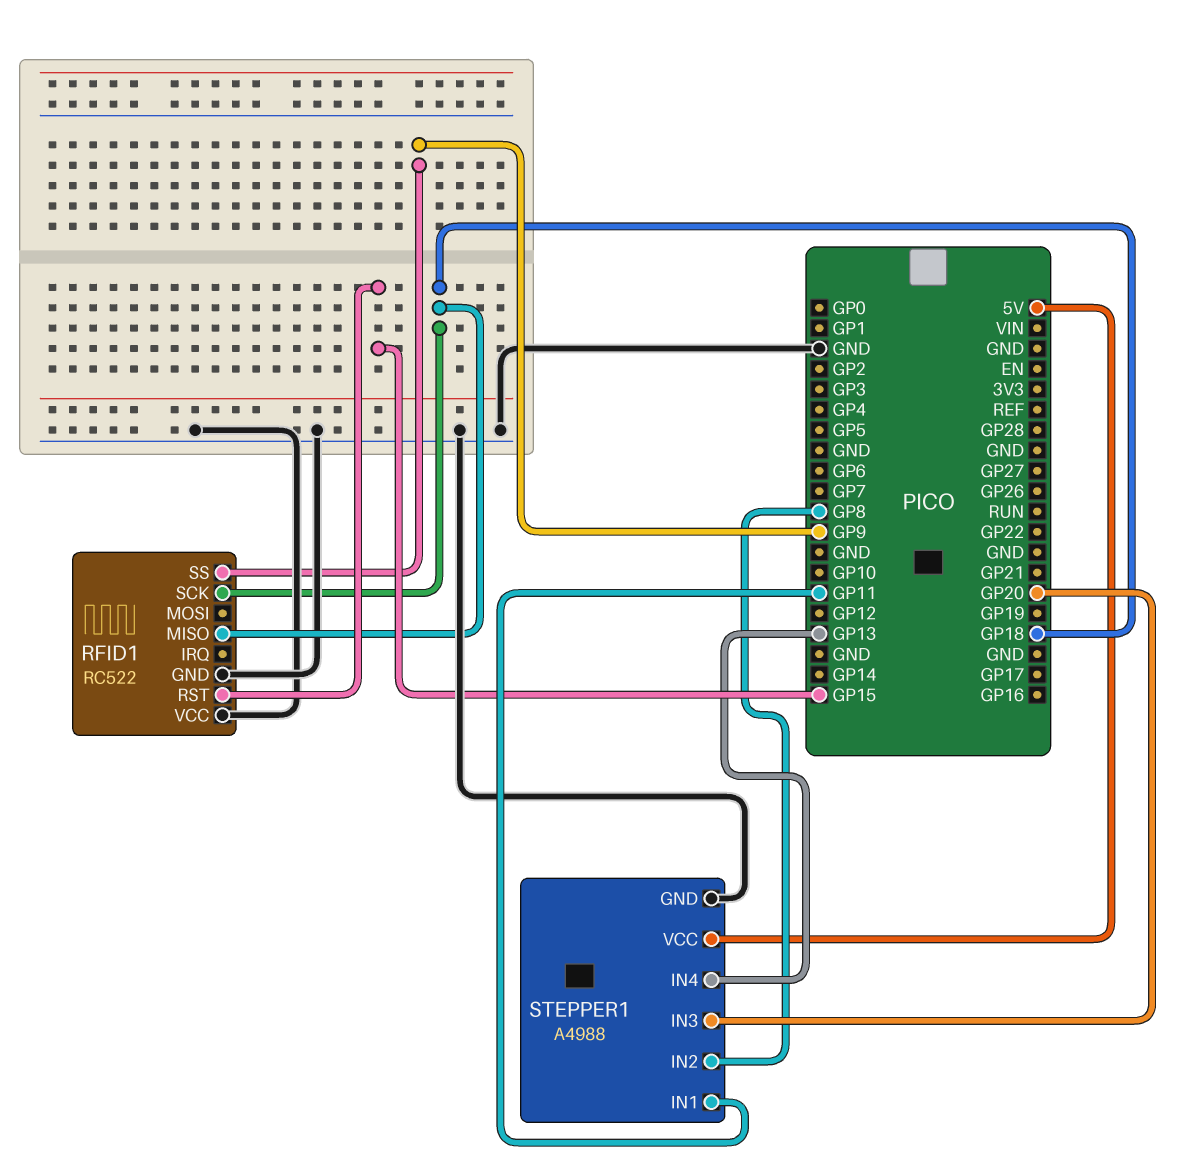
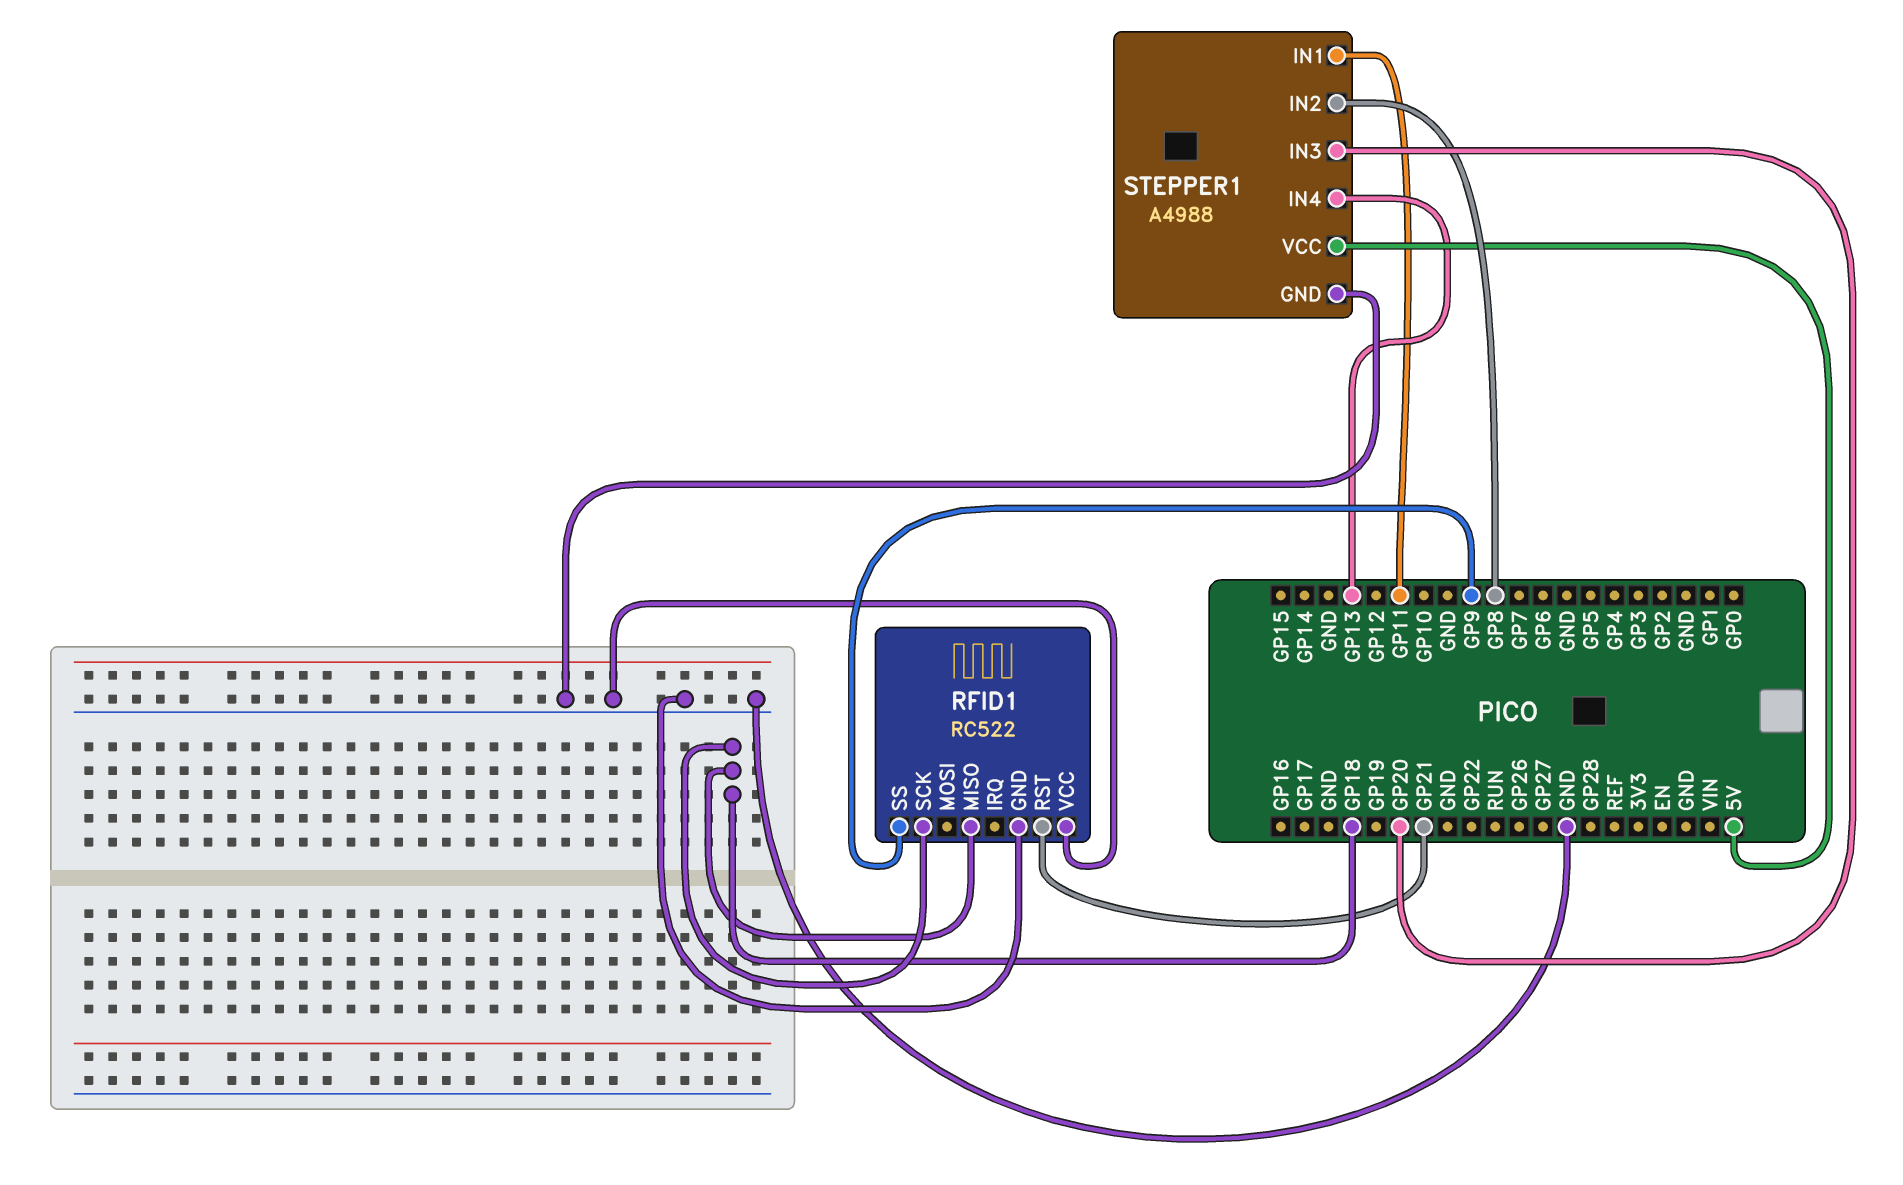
RFID1 pin RST: GP15 -> GP21

